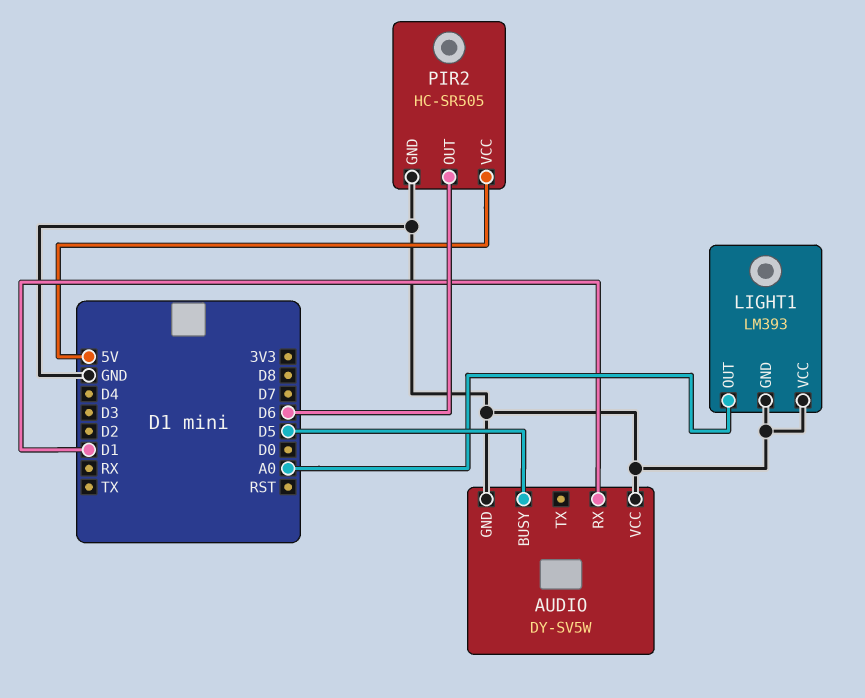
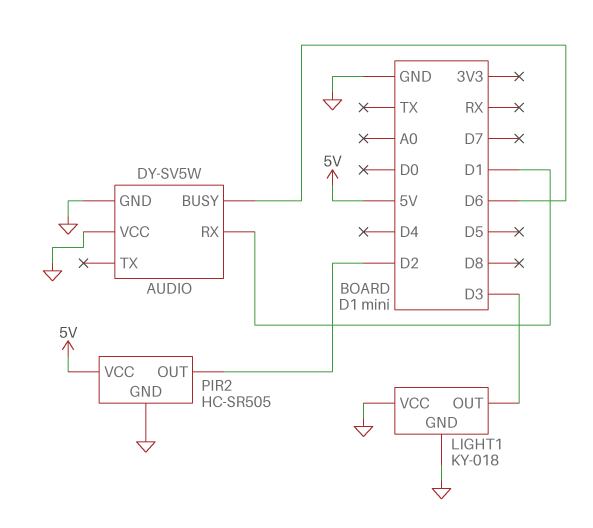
AUDIO pin BUSY: D5 -> D6
LIGHT1: LM393 -> KY-018
LIGHT1 pin OUT: A0 -> D3
PIR2 pin OUT: D6 -> D2

